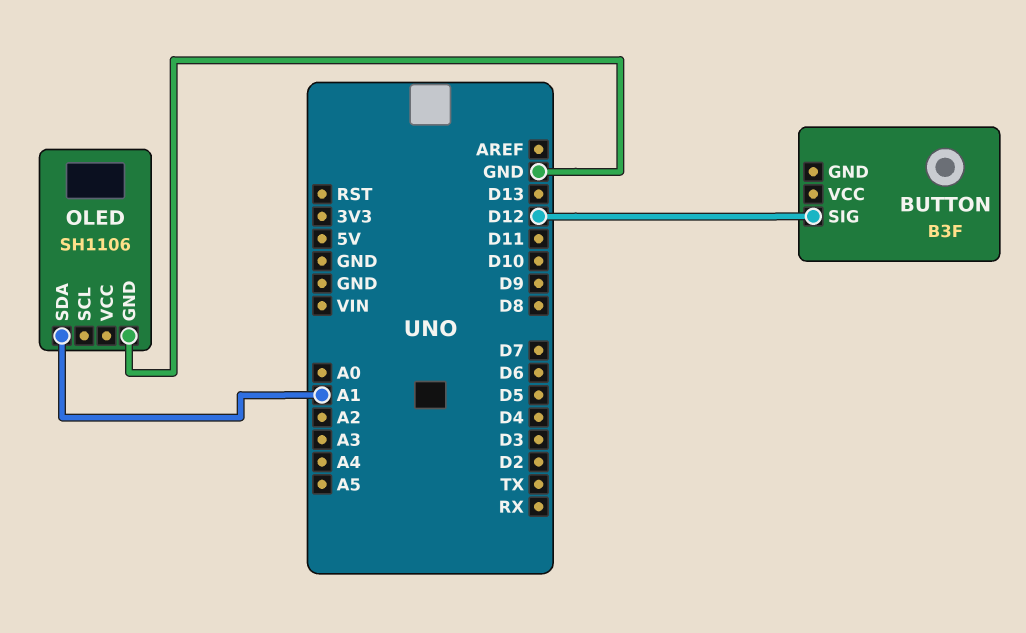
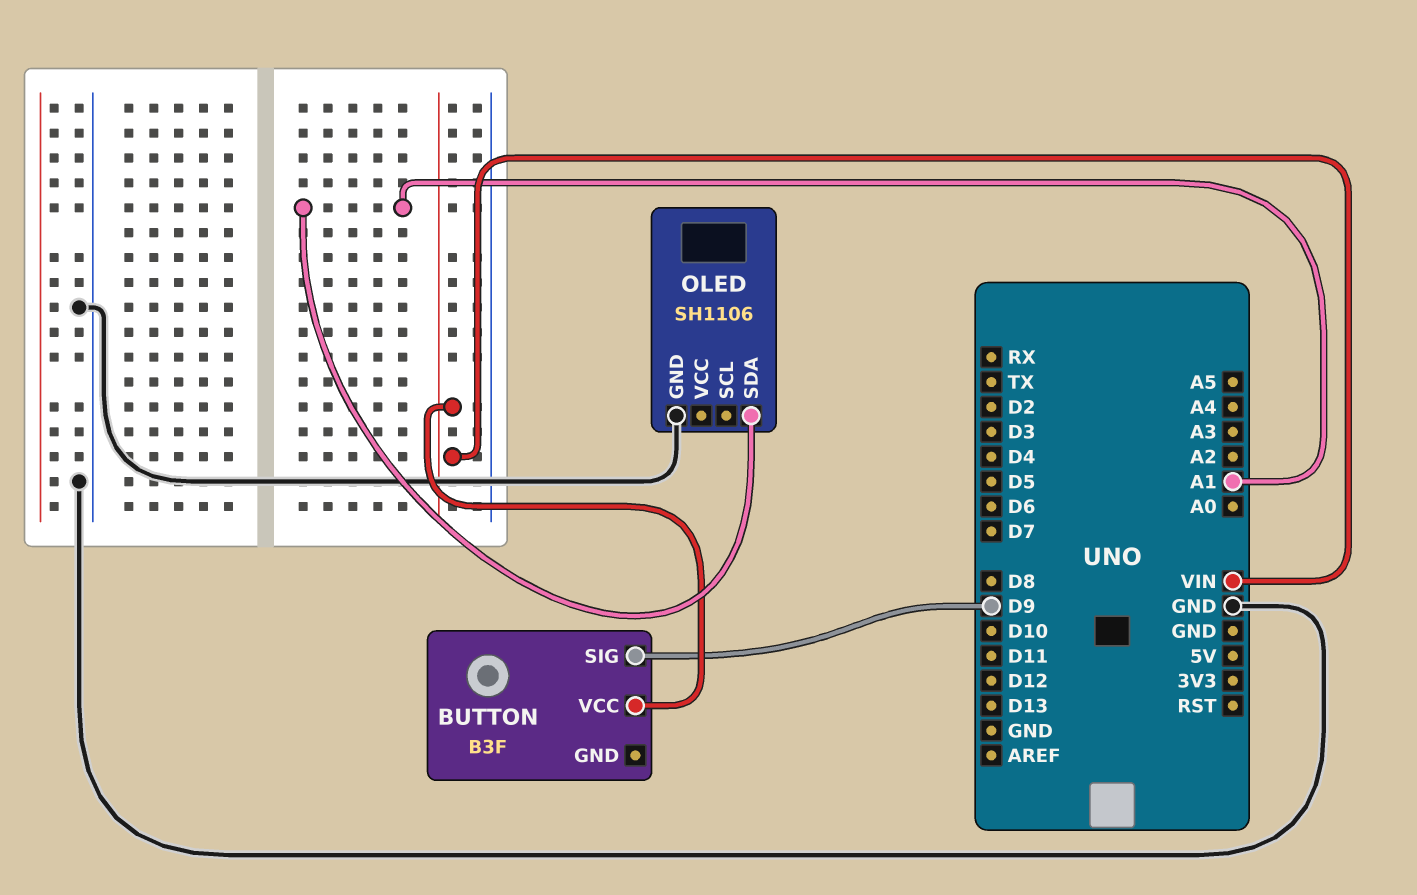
BUTTON pin SIG: D12 -> D9
BUTTON pin VCC: none -> VIN

